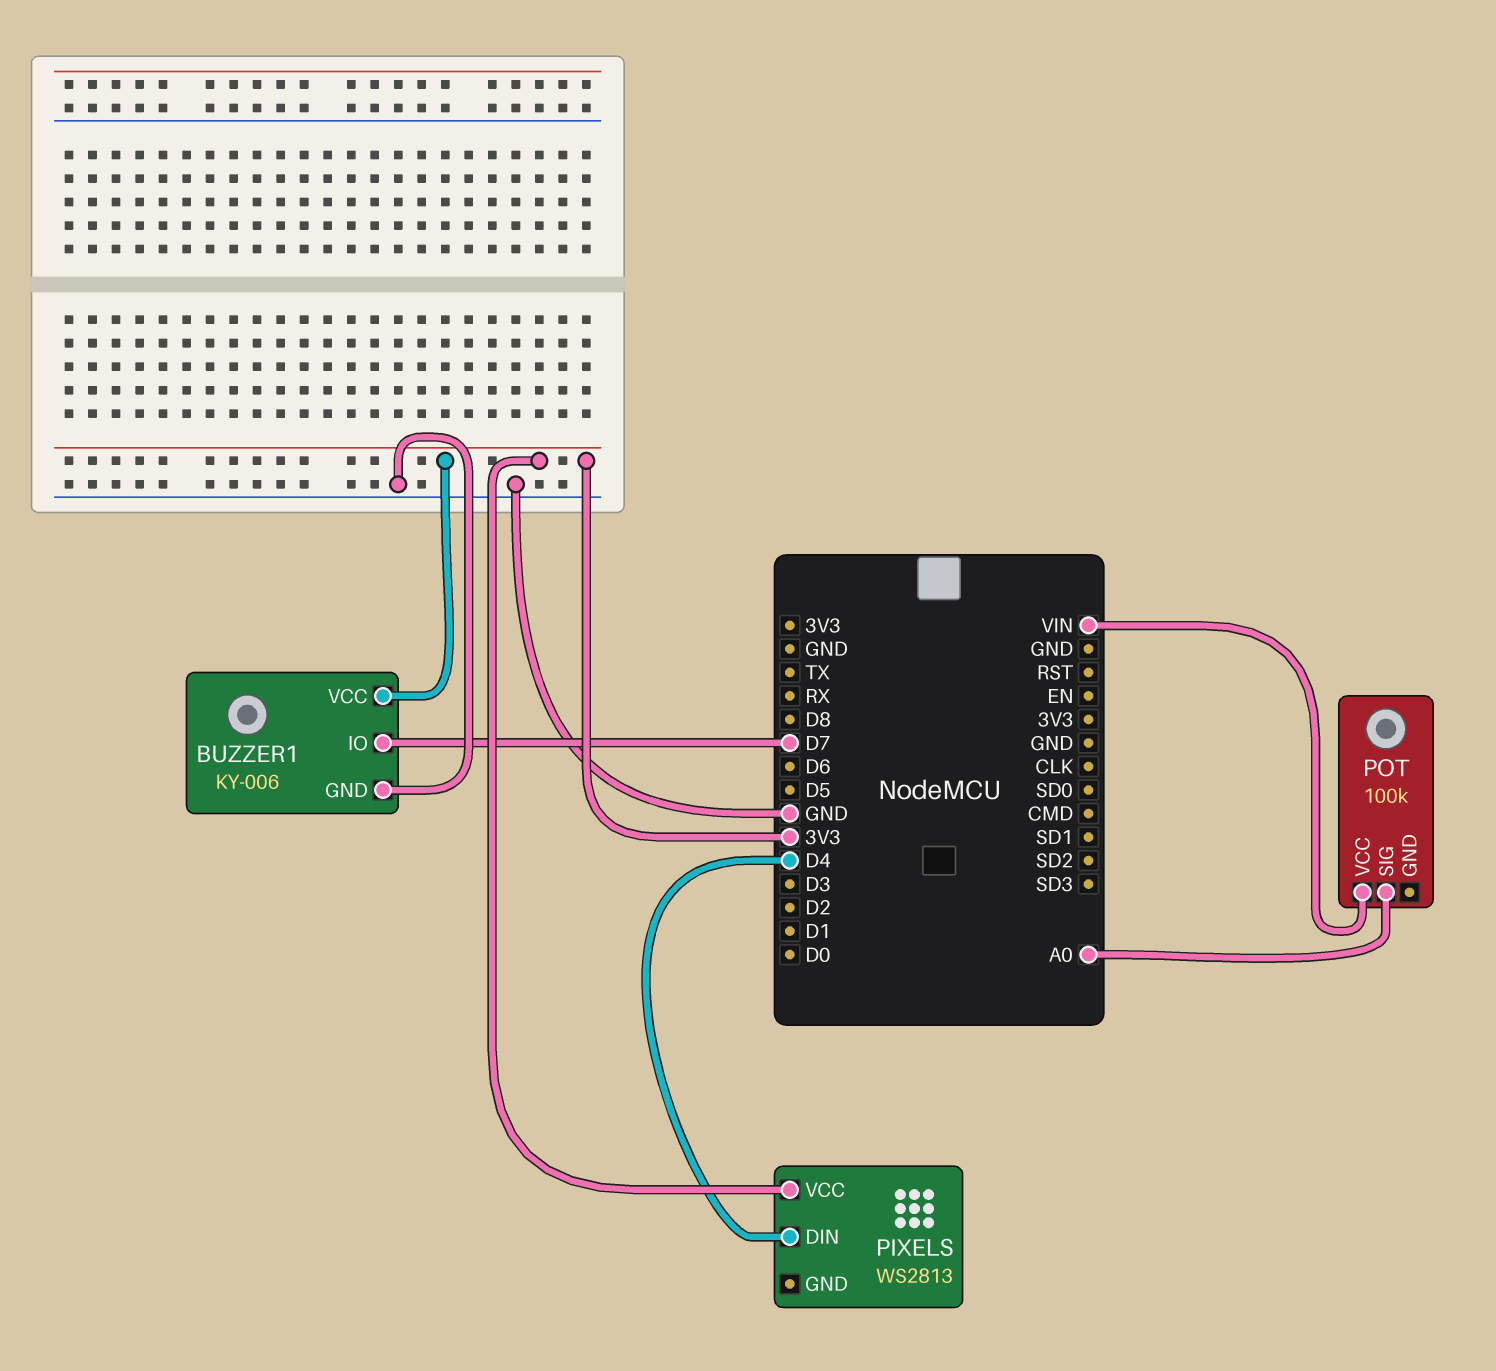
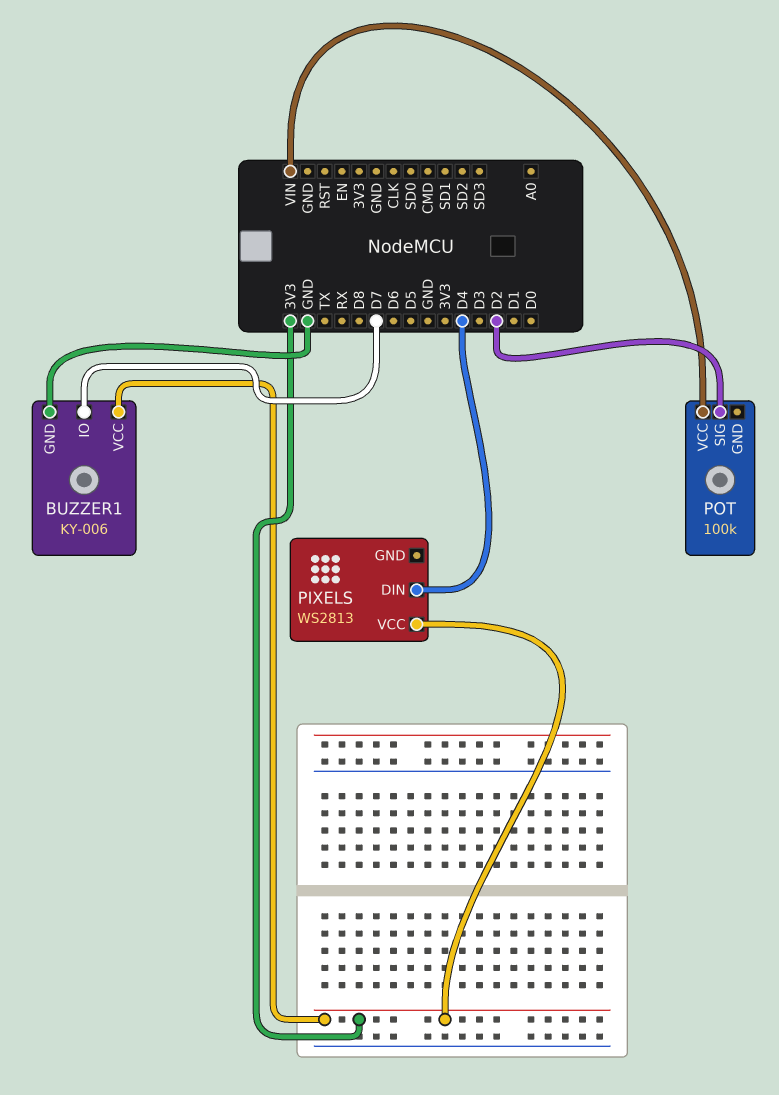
POT pin SIG: A0 -> D2

